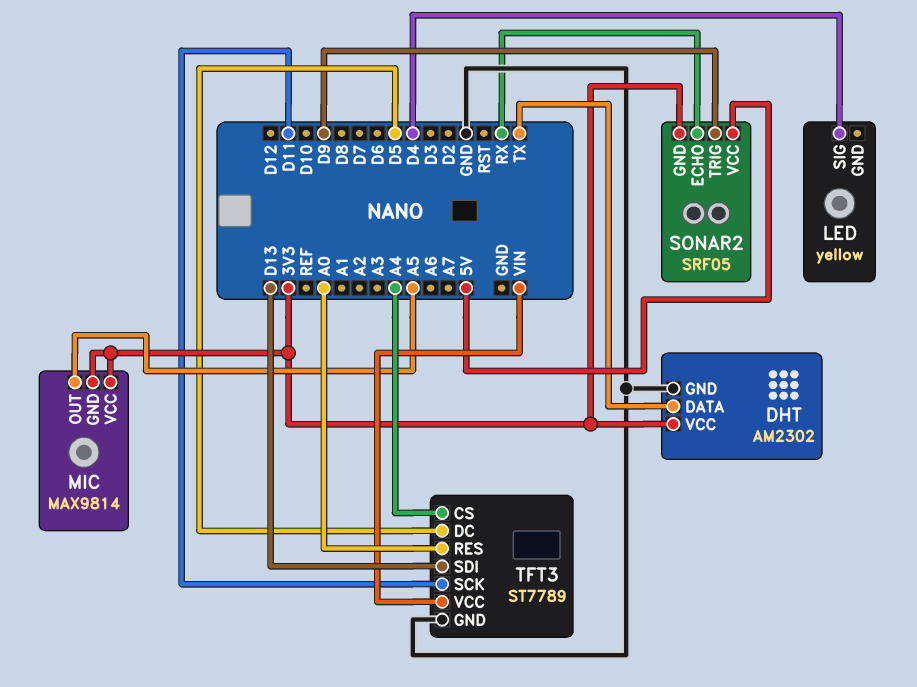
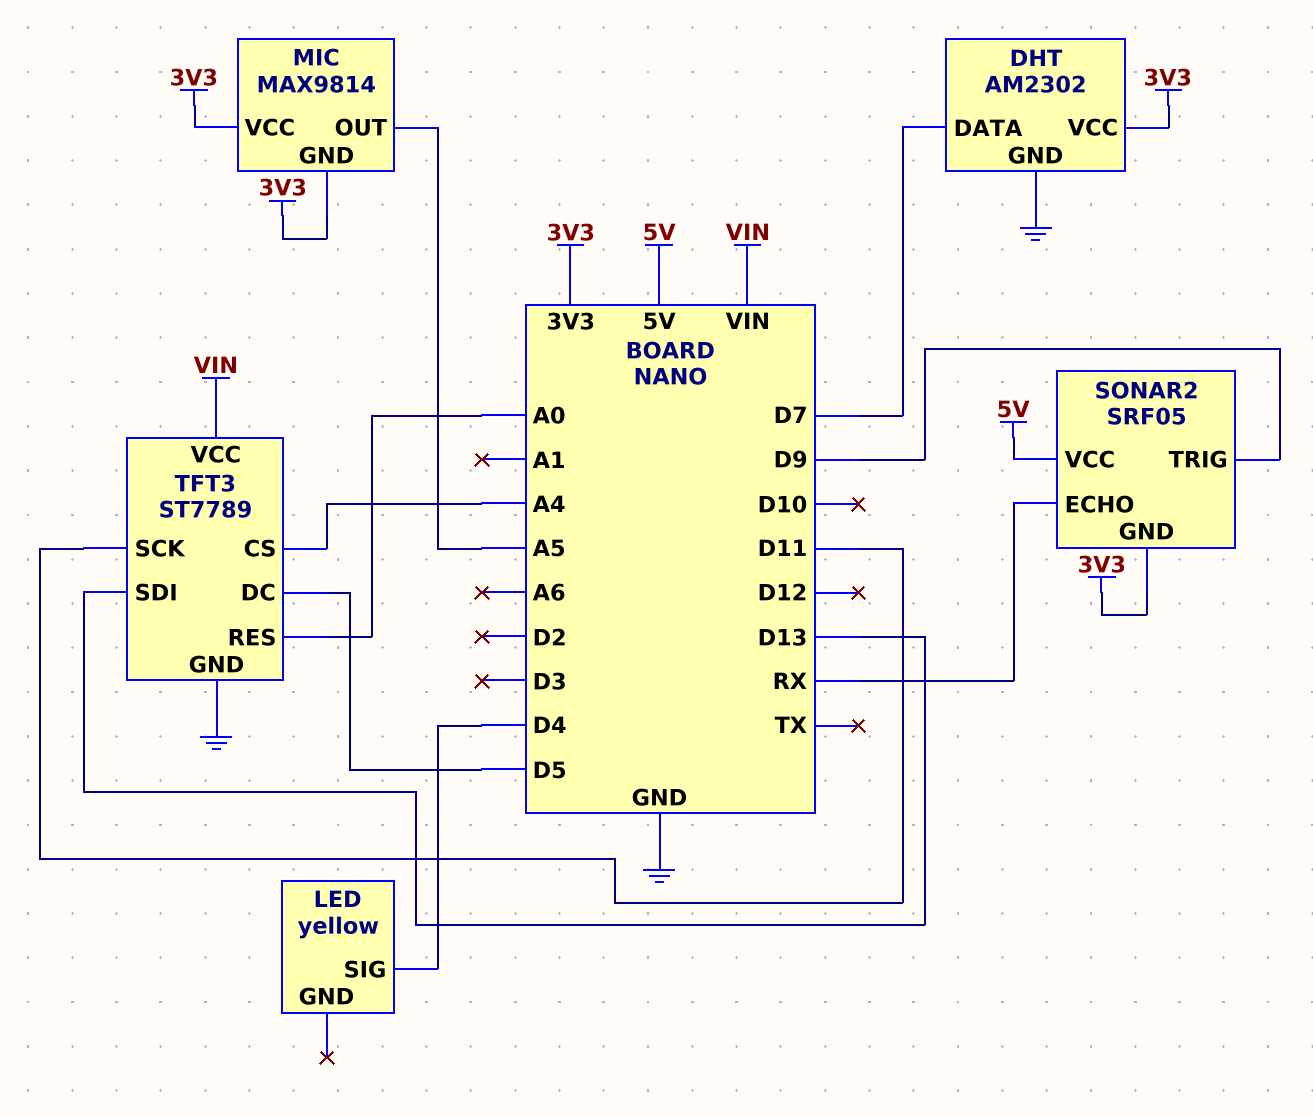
DHT pin DATA: TX -> D7

